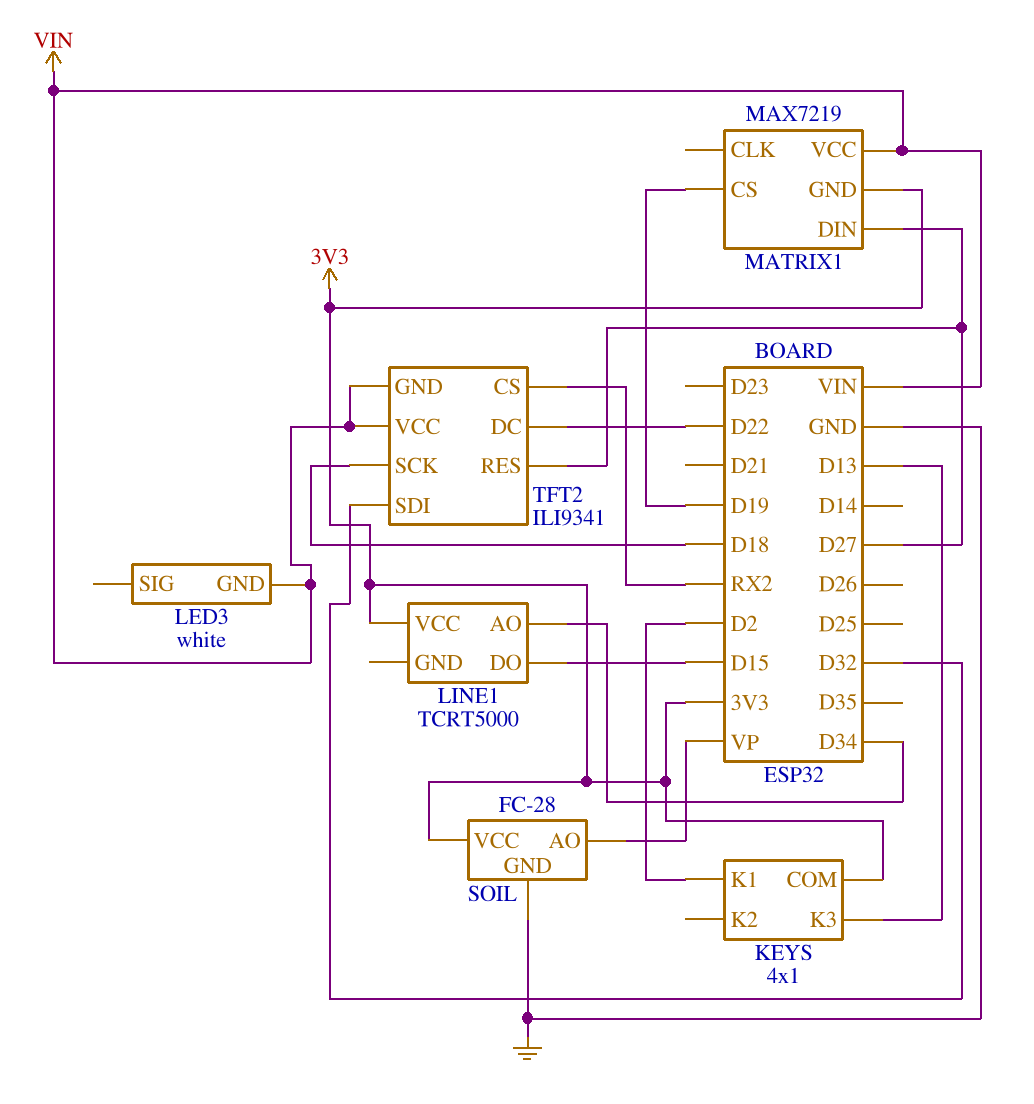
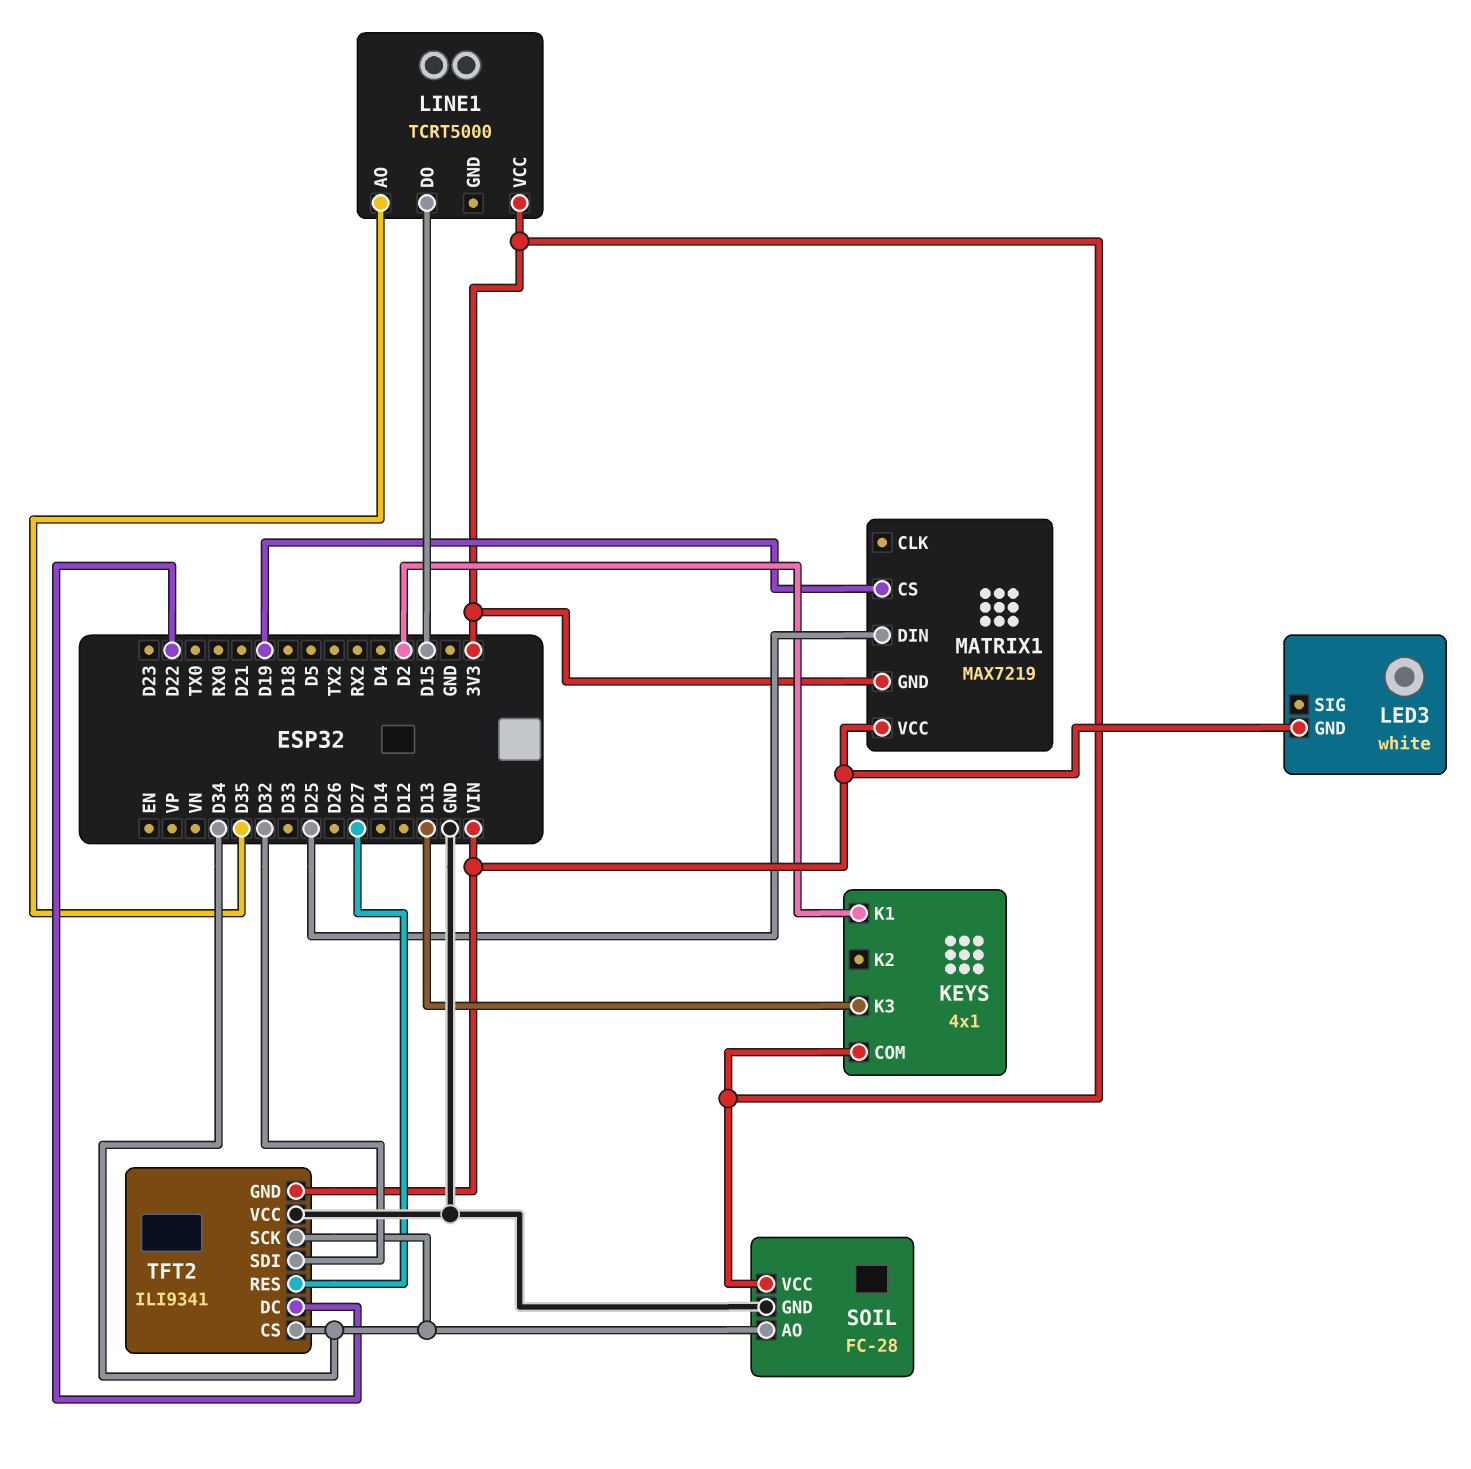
LINE1 pin AO: D34 -> D35
MATRIX1 pin DIN: D27 -> D25
SOIL pin AO: VP -> D34
TFT2 pin CS: RX2 -> D34
TFT2 pin SCK: D18 -> D34
TFT2 pin VCC: VIN -> GND

